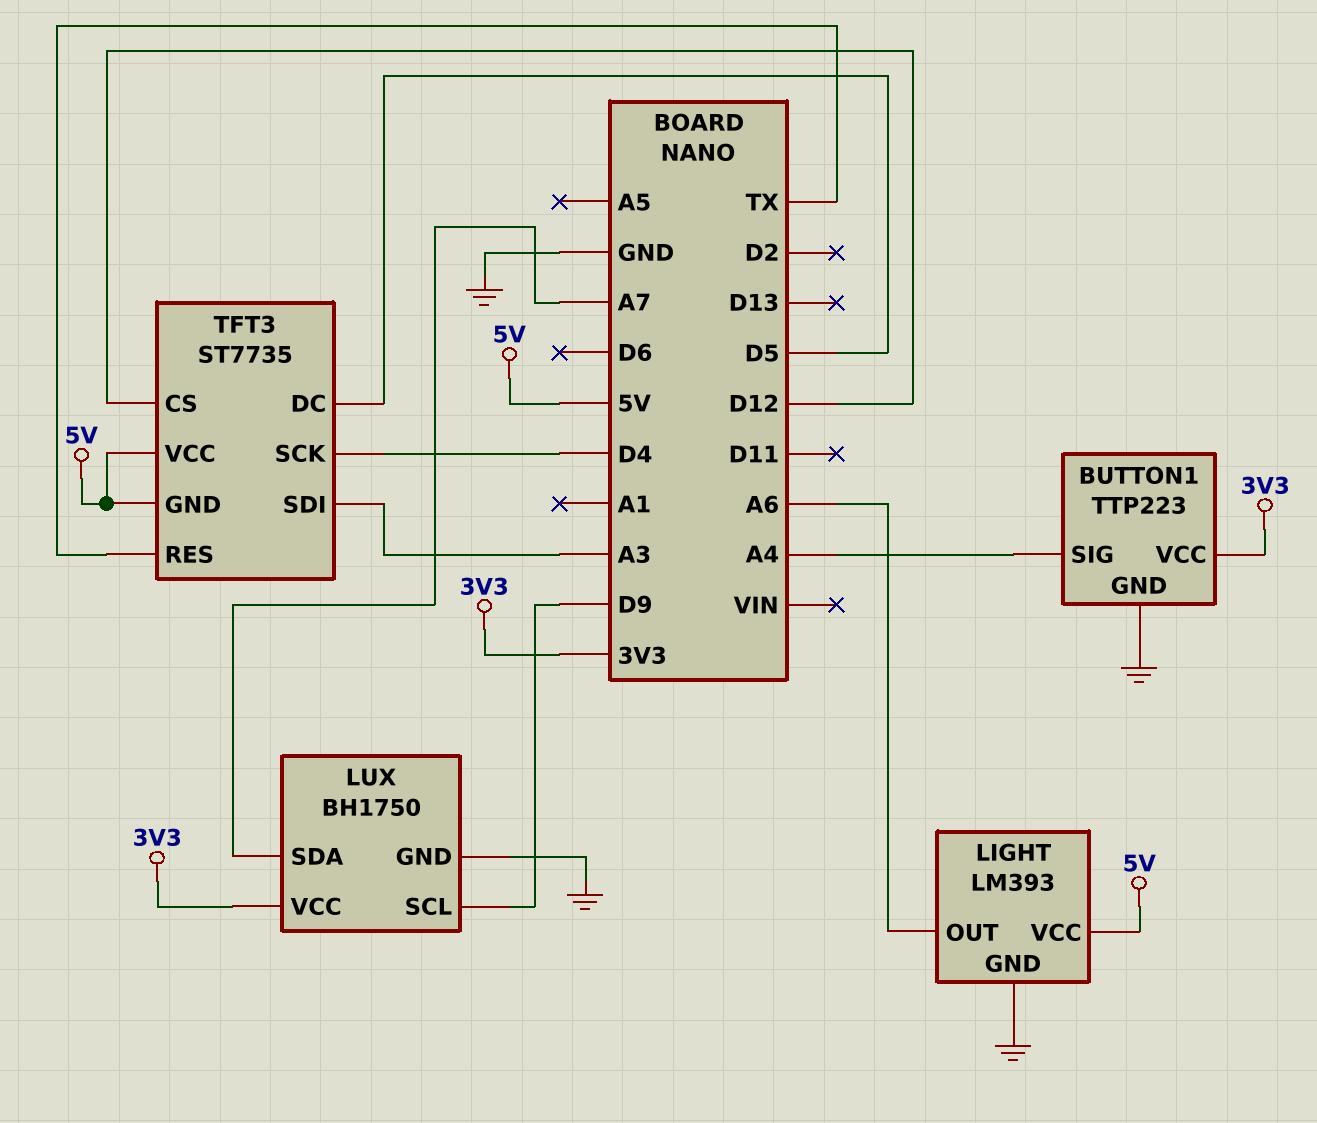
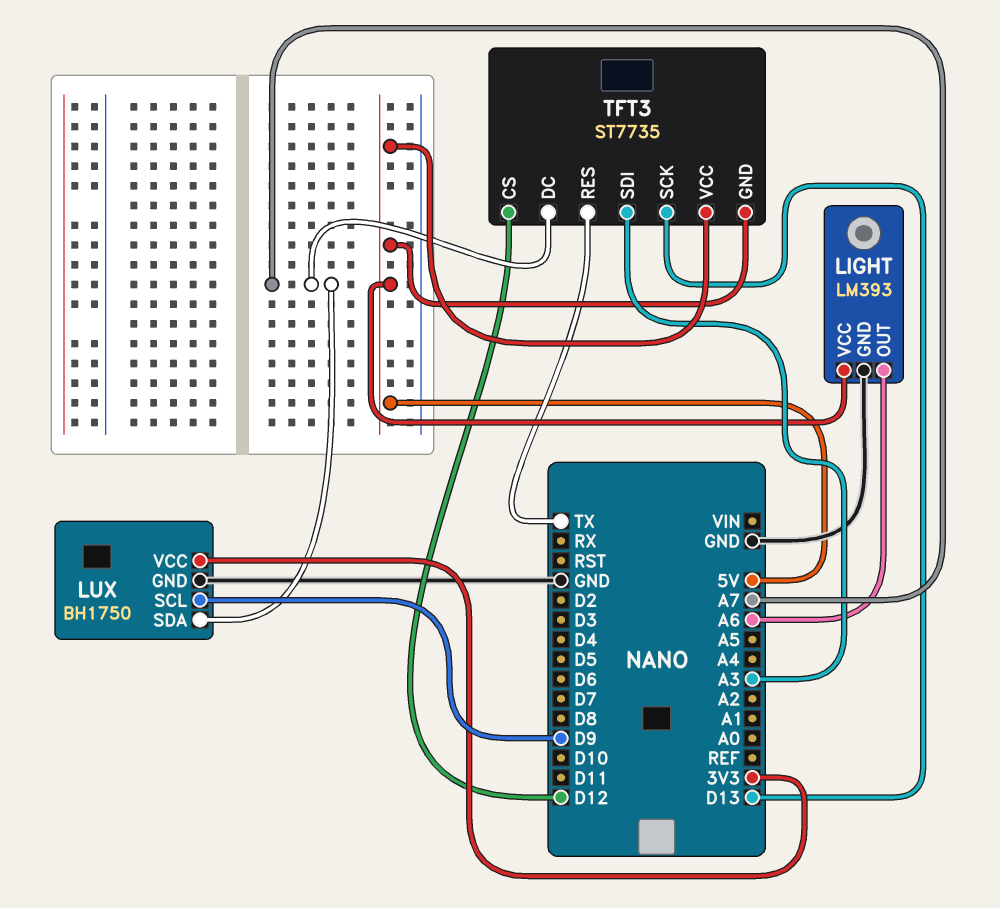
BUTTON1: TTP223 -> none
BUTTON1 pin GND: GND -> none
BUTTON1 pin SIG: A4 -> none
BUTTON1 pin VCC: 3V3 -> none
TFT3 pin DC: D5 -> A7
TFT3 pin SCK: D4 -> D13

